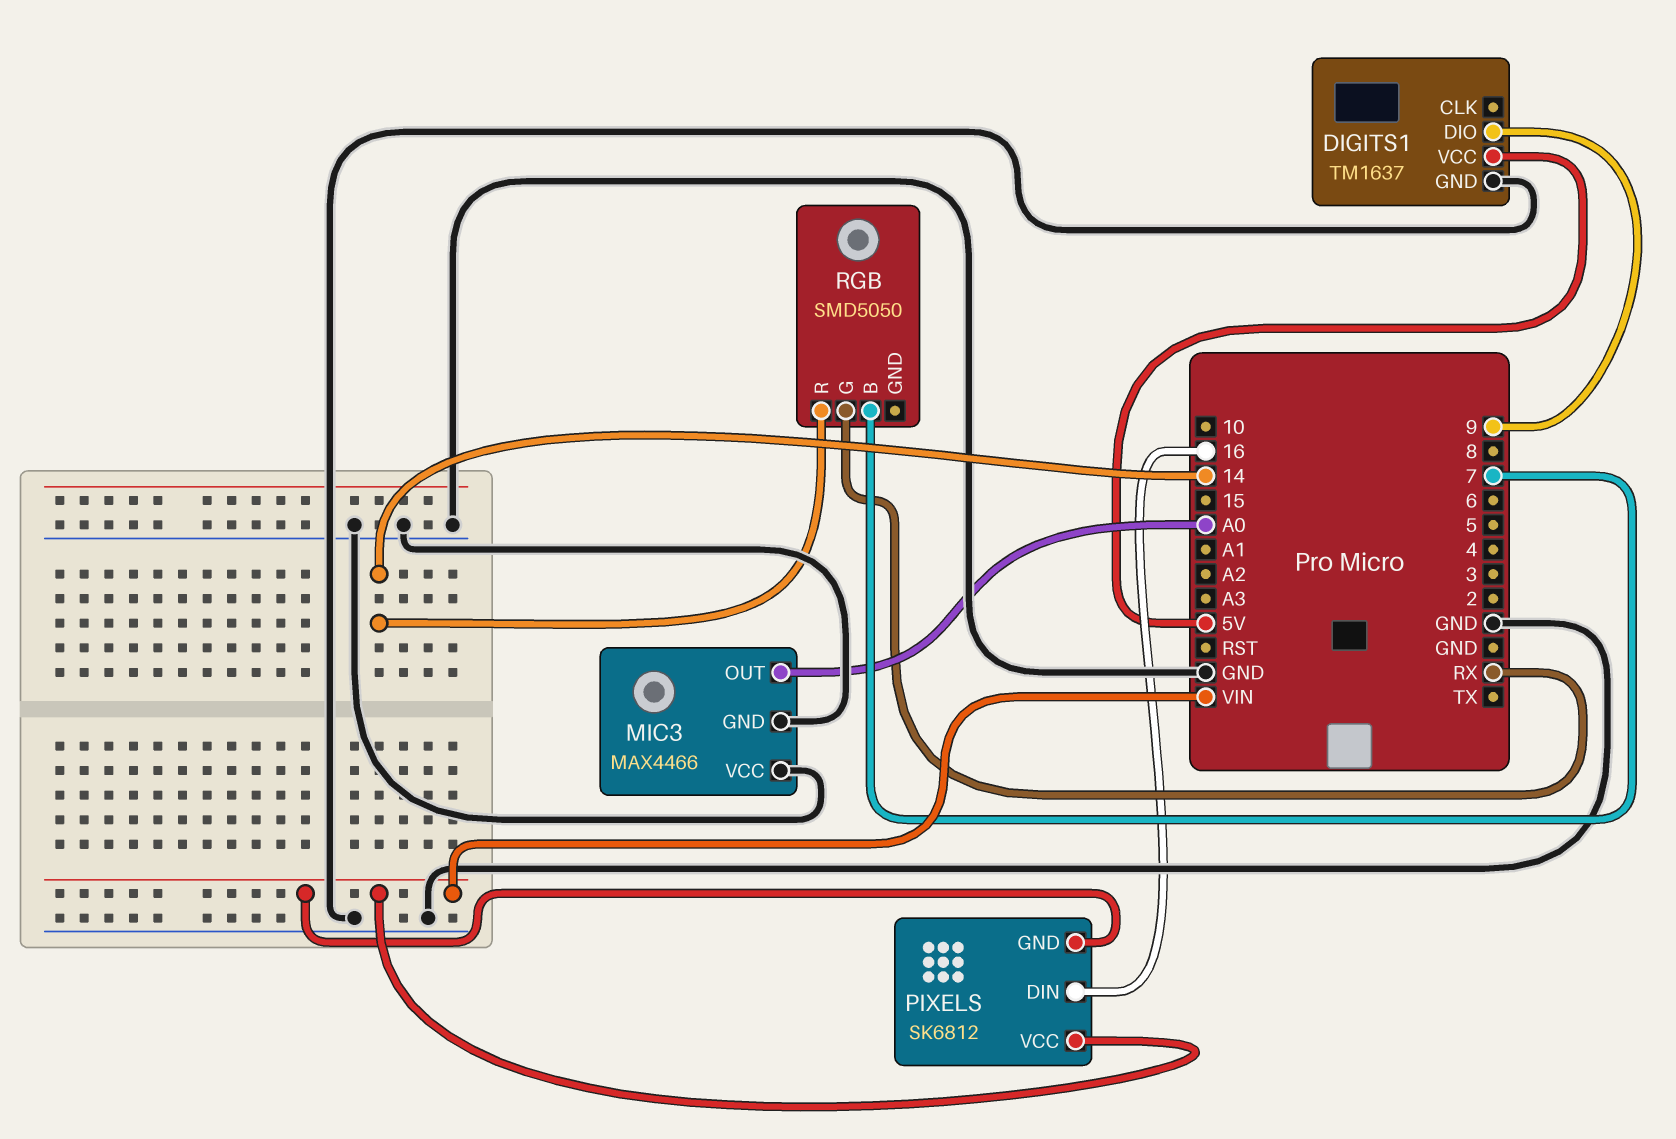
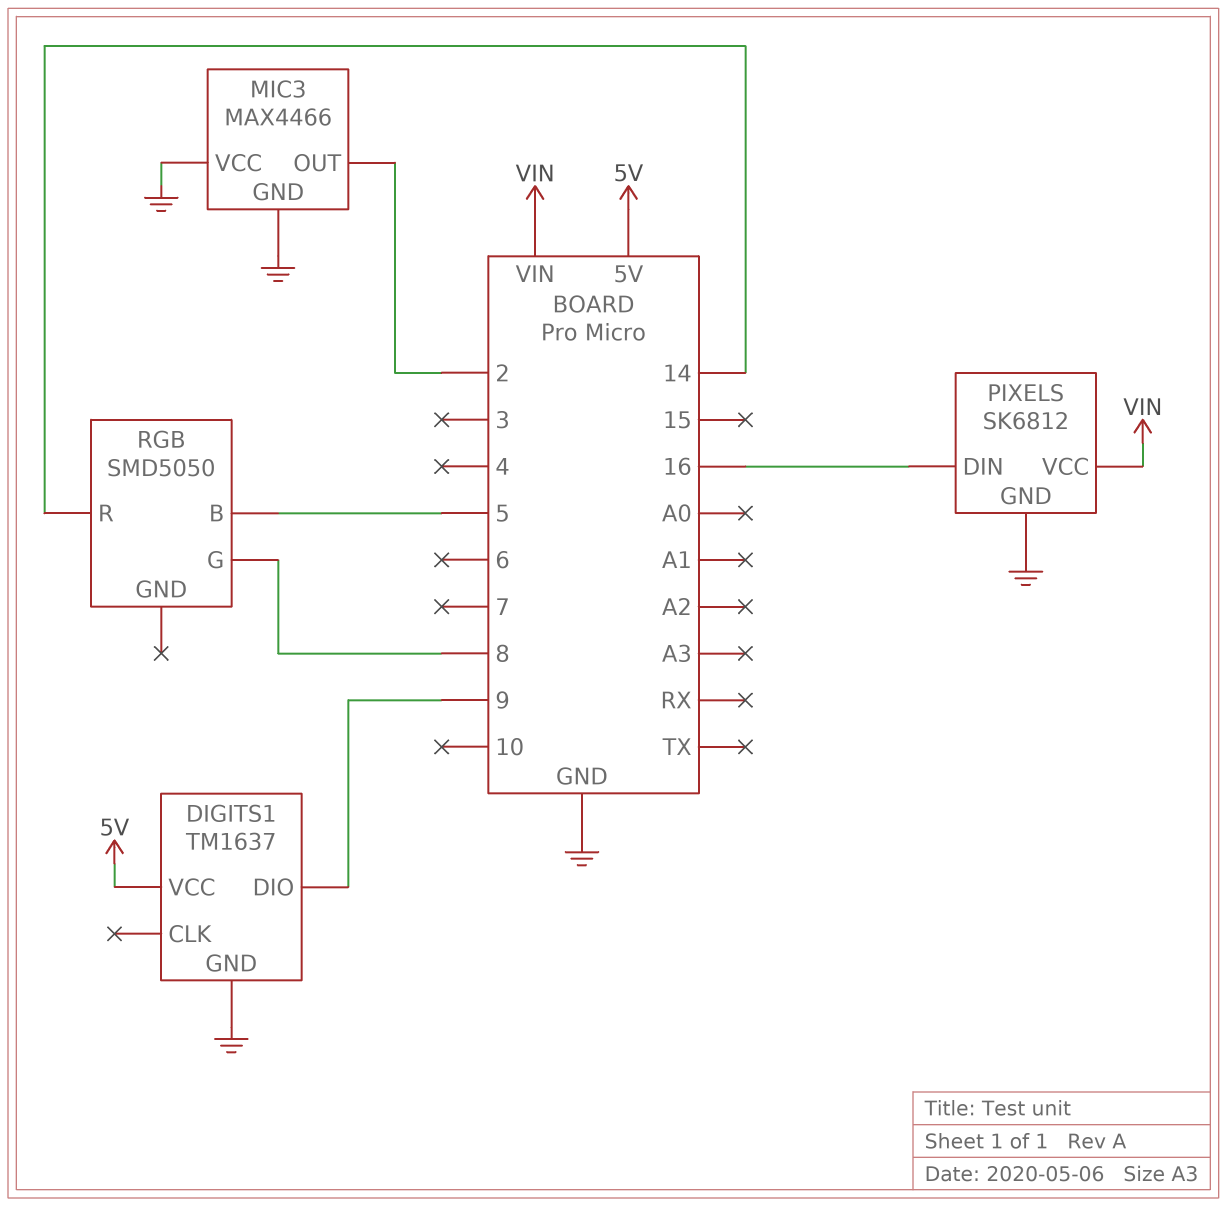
MIC3 pin OUT: A0 -> 2
PIXELS pin GND: VIN -> GND
RGB pin B: 7 -> 5
RGB pin G: RX -> 8

